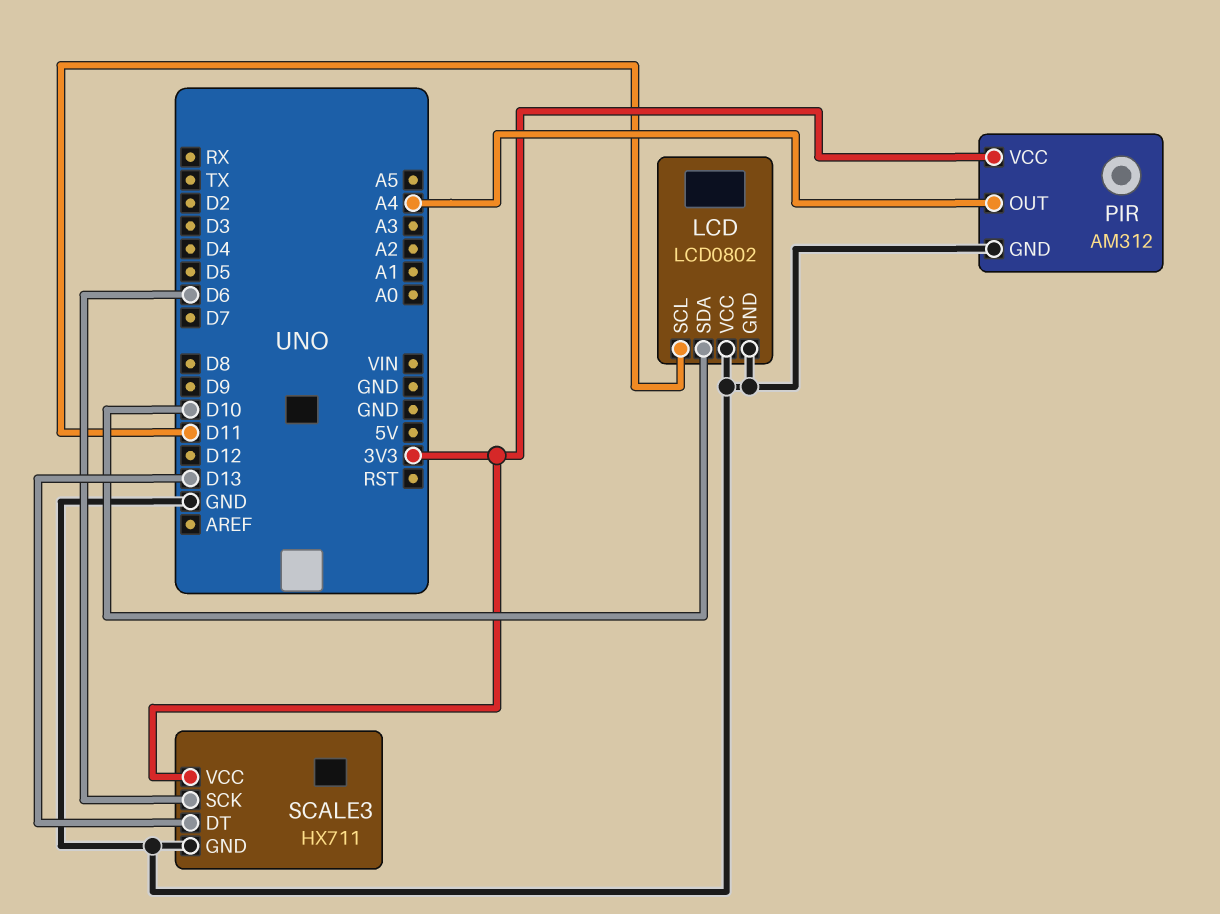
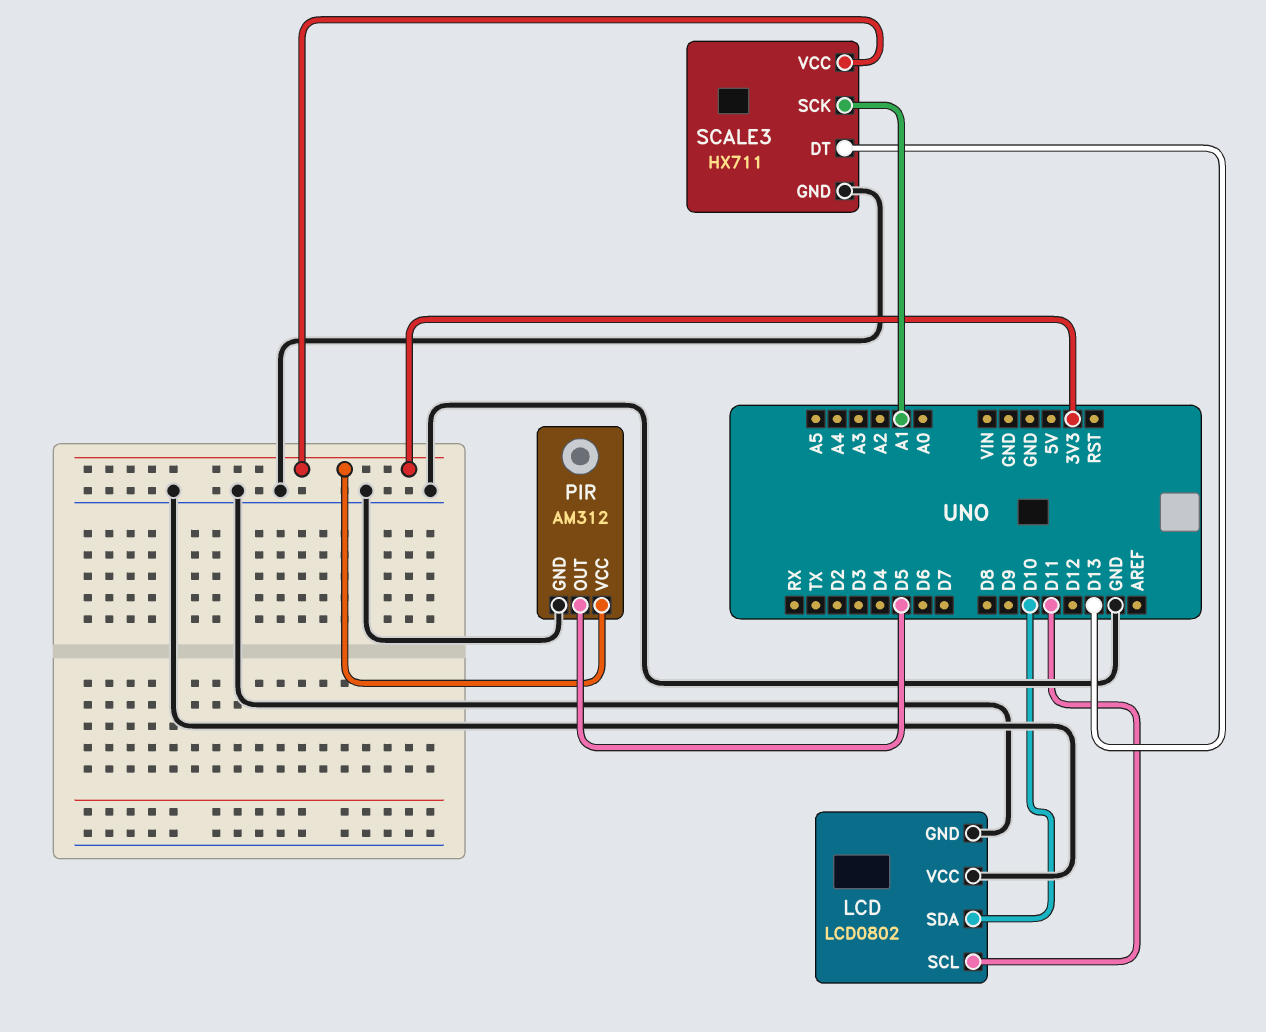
PIR pin OUT: A4 -> D5
SCALE3 pin SCK: D6 -> A1

